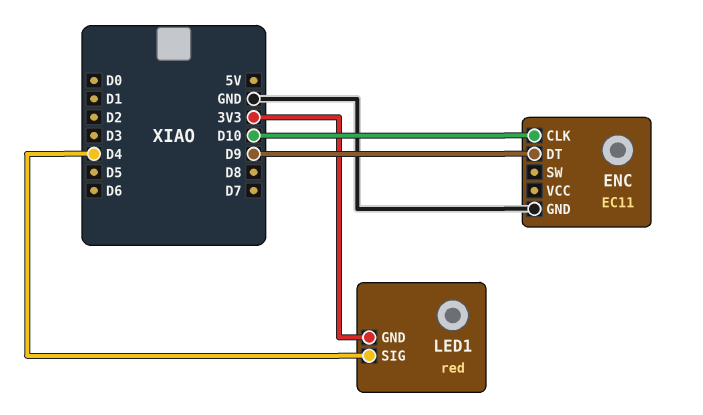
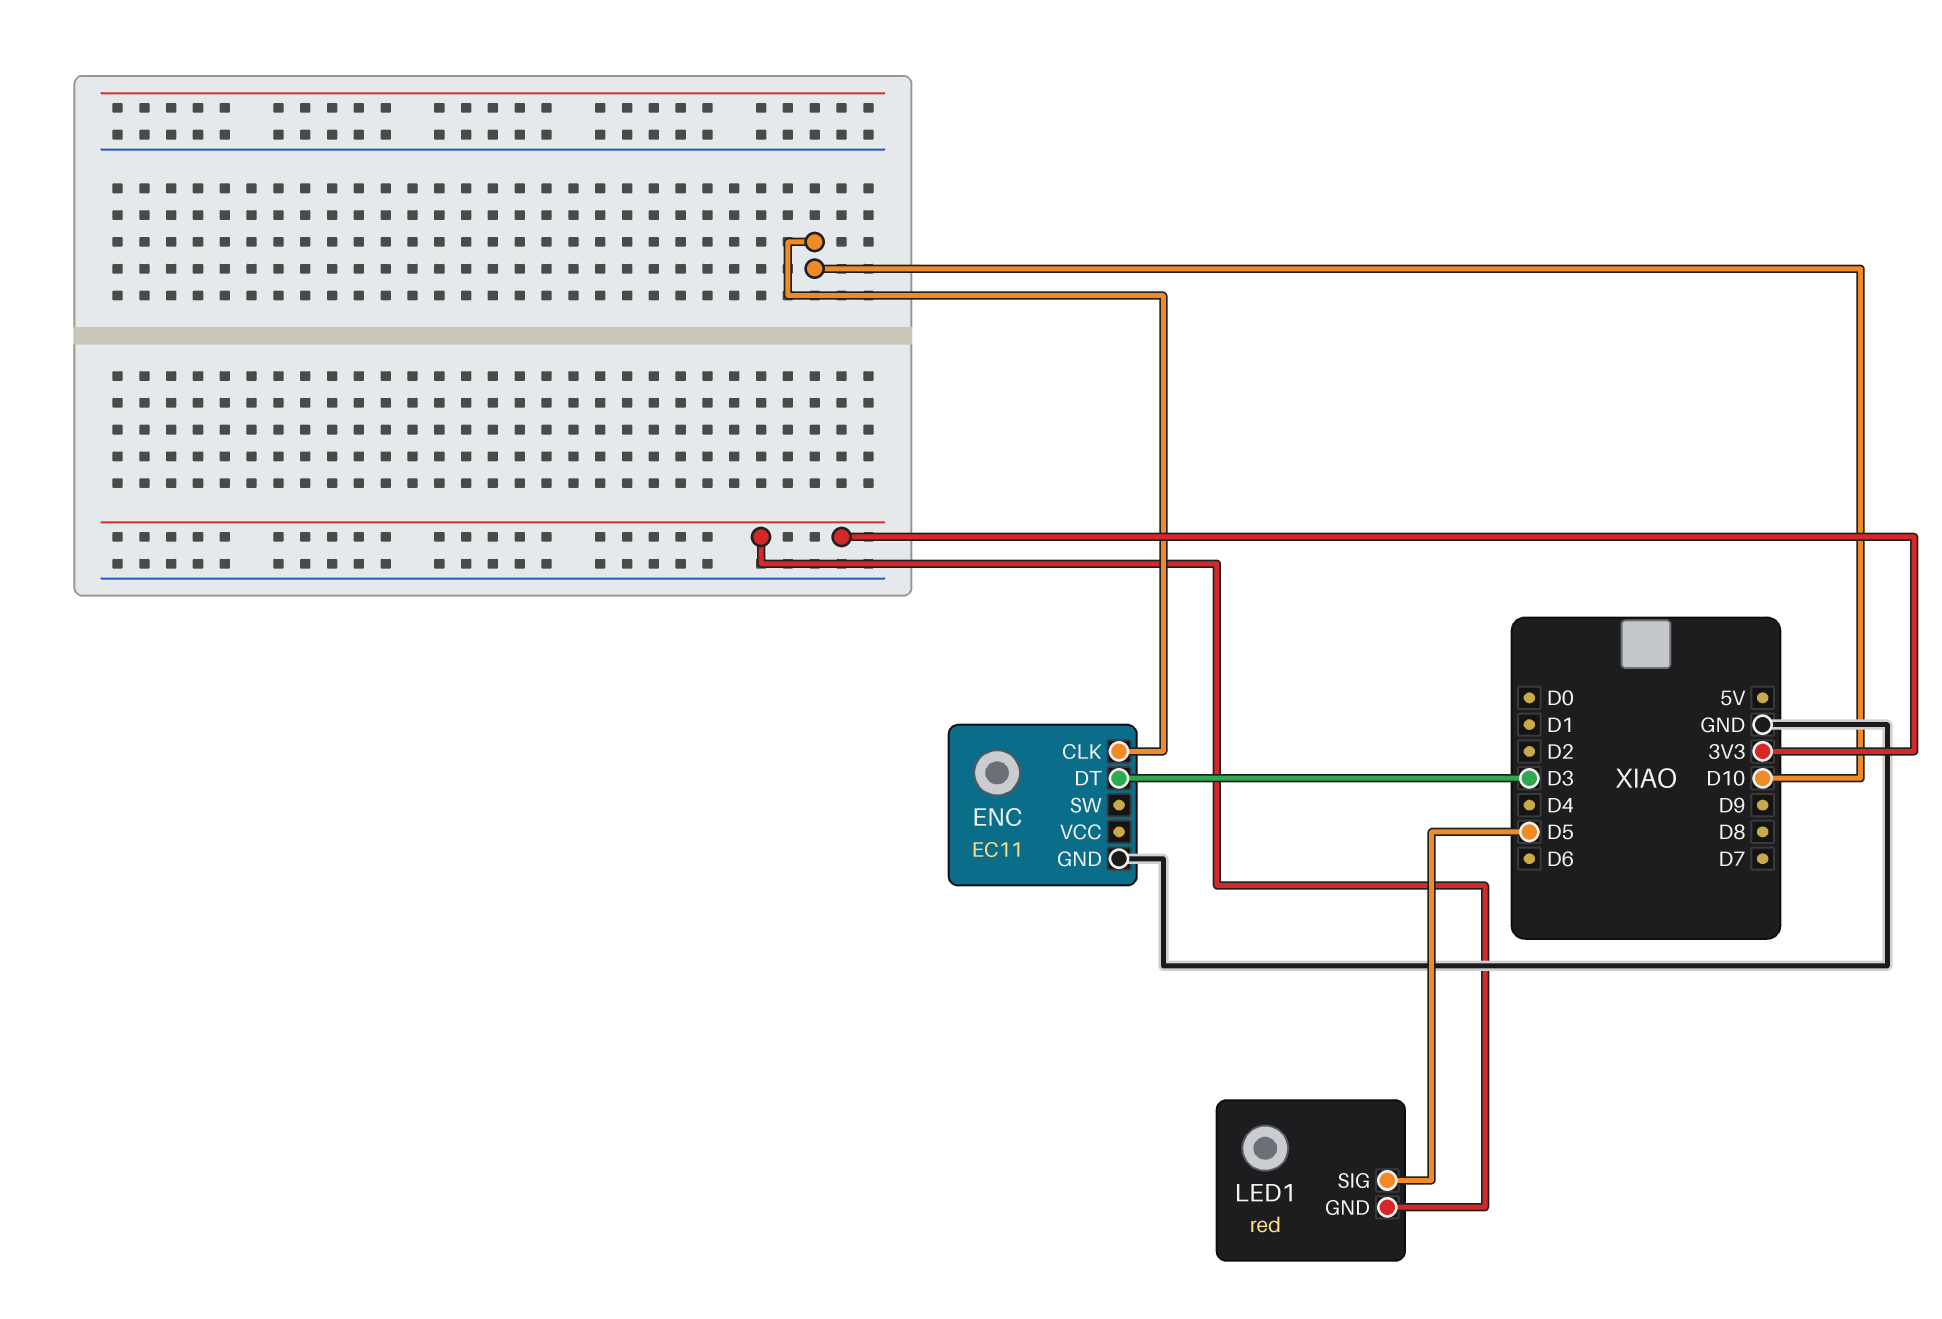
ENC pin DT: D9 -> D3
LED1 pin SIG: D4 -> D5

